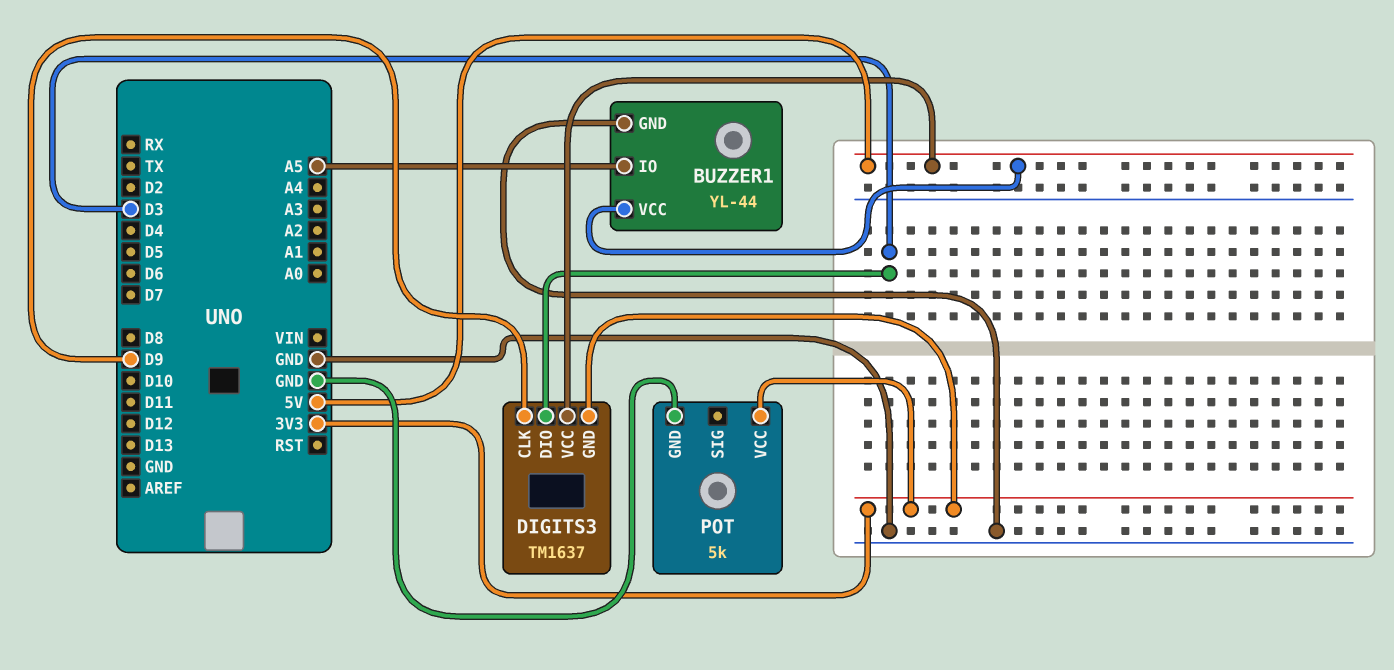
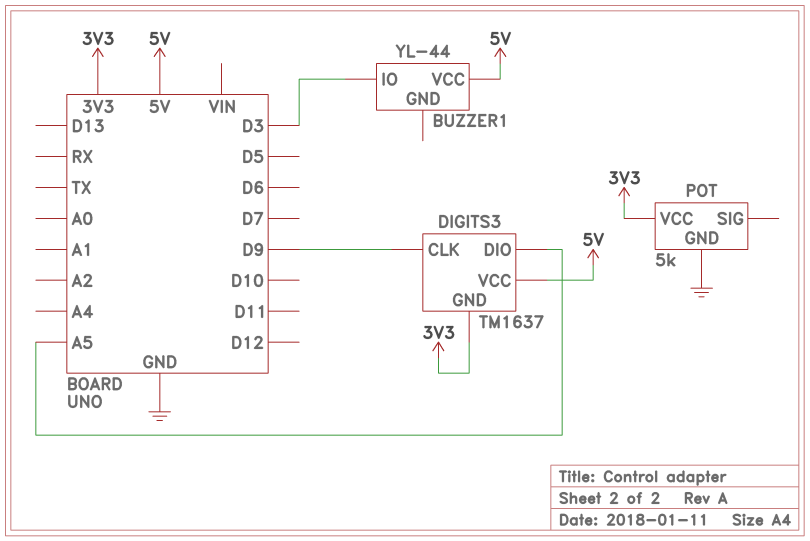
BUZZER1 pin GND: GND -> none
BUZZER1 pin IO: A5 -> D3
DIGITS3 pin DIO: D3 -> A5

